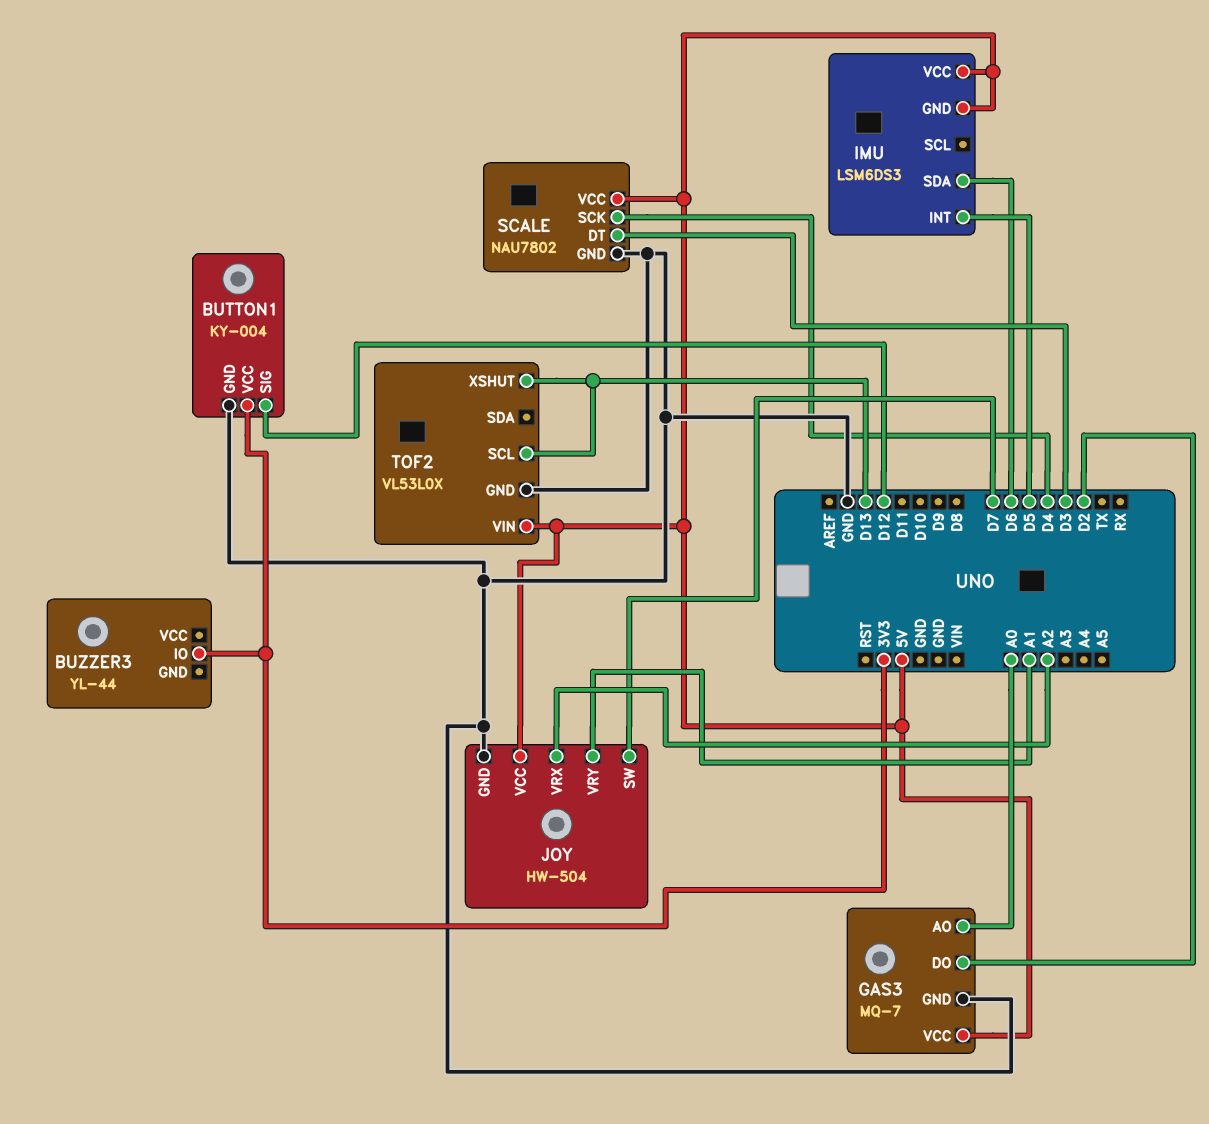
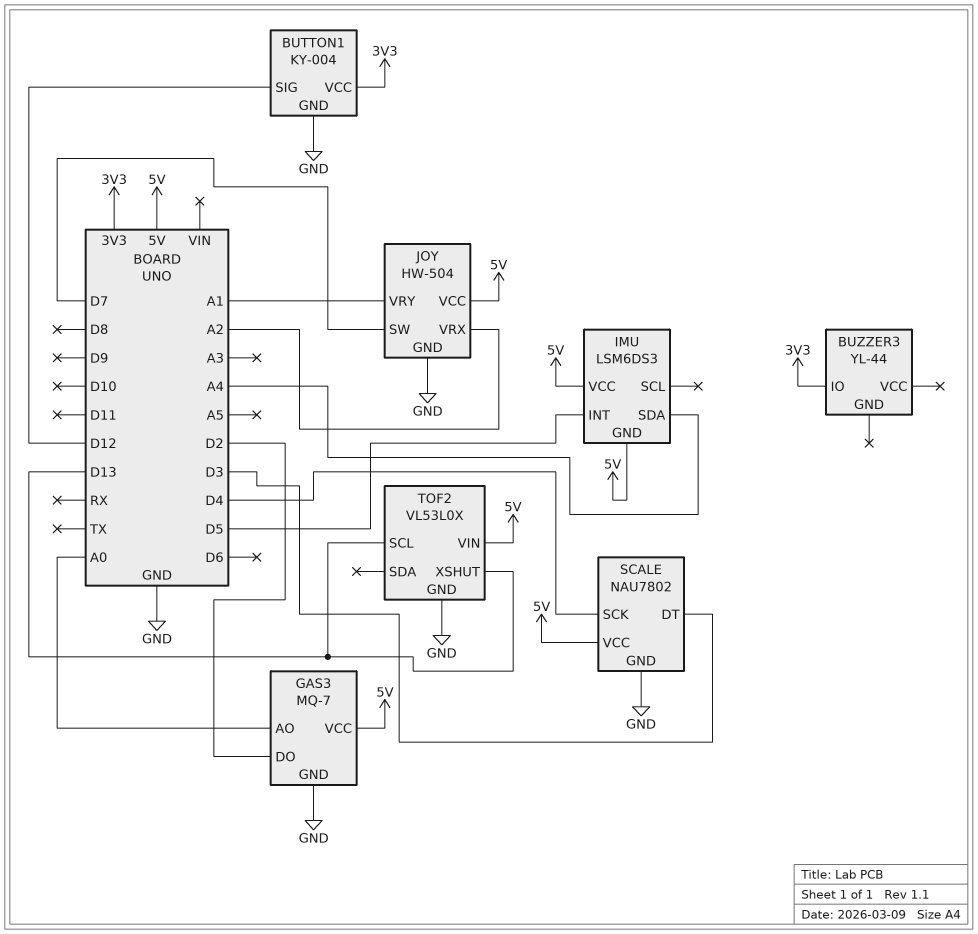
IMU pin SDA: D6 -> A4

